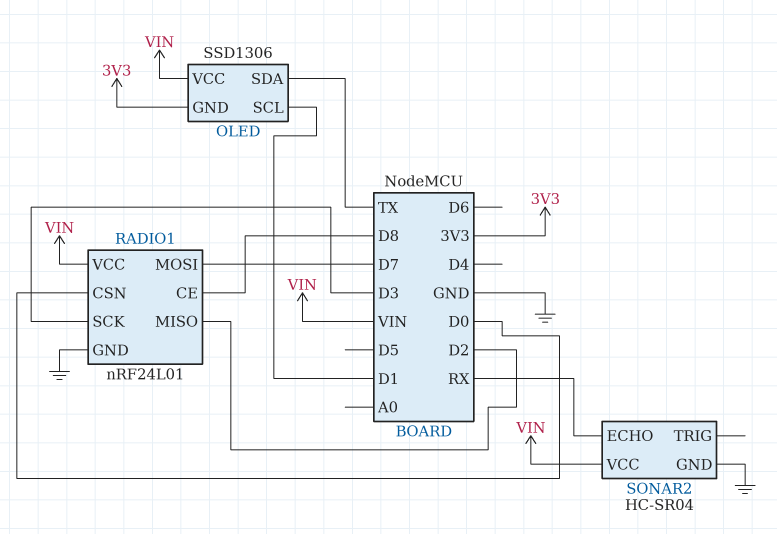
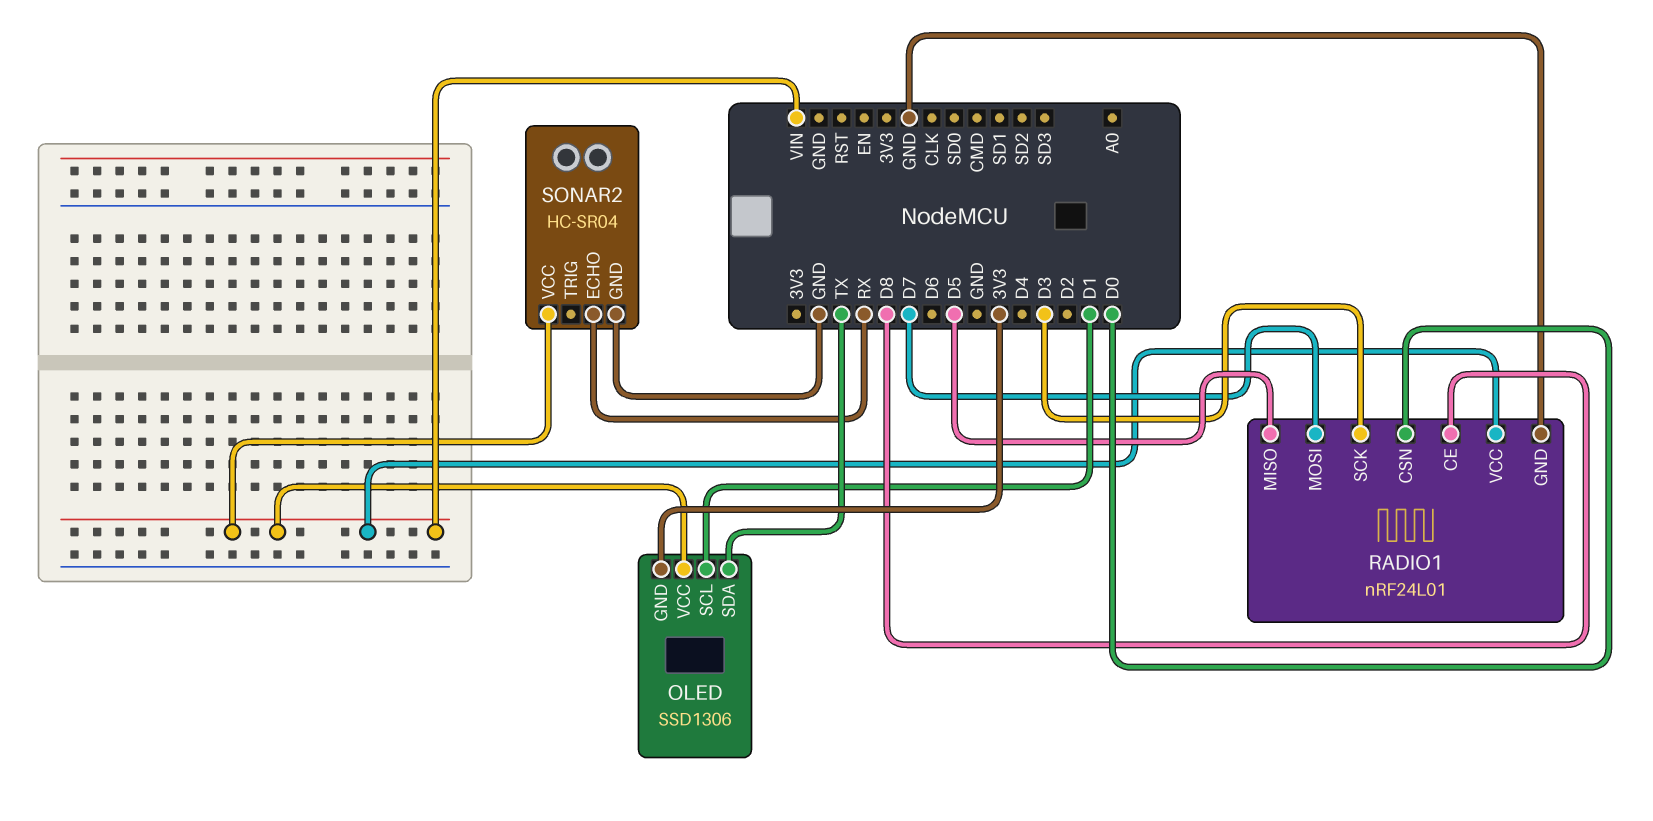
RADIO1 pin MISO: D2 -> D5

